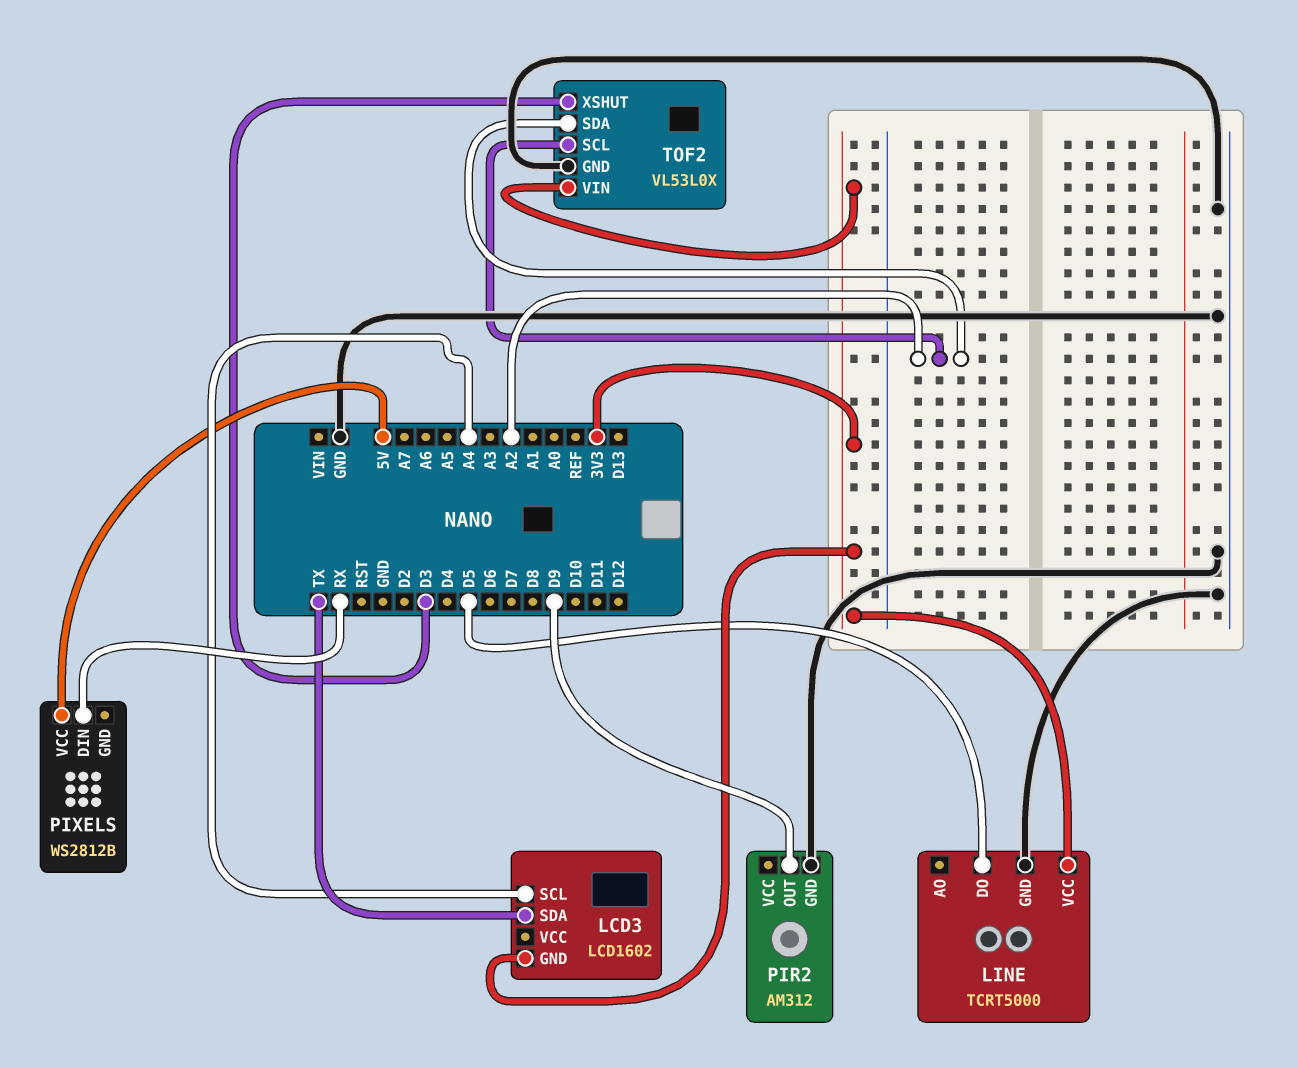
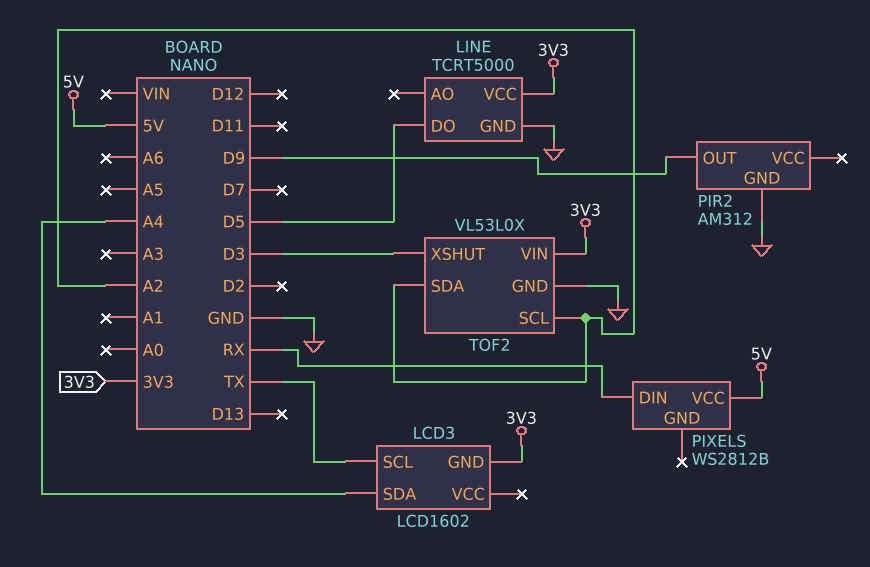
LCD3 pin SCL: A4 -> TX
LCD3 pin SDA: TX -> A4

